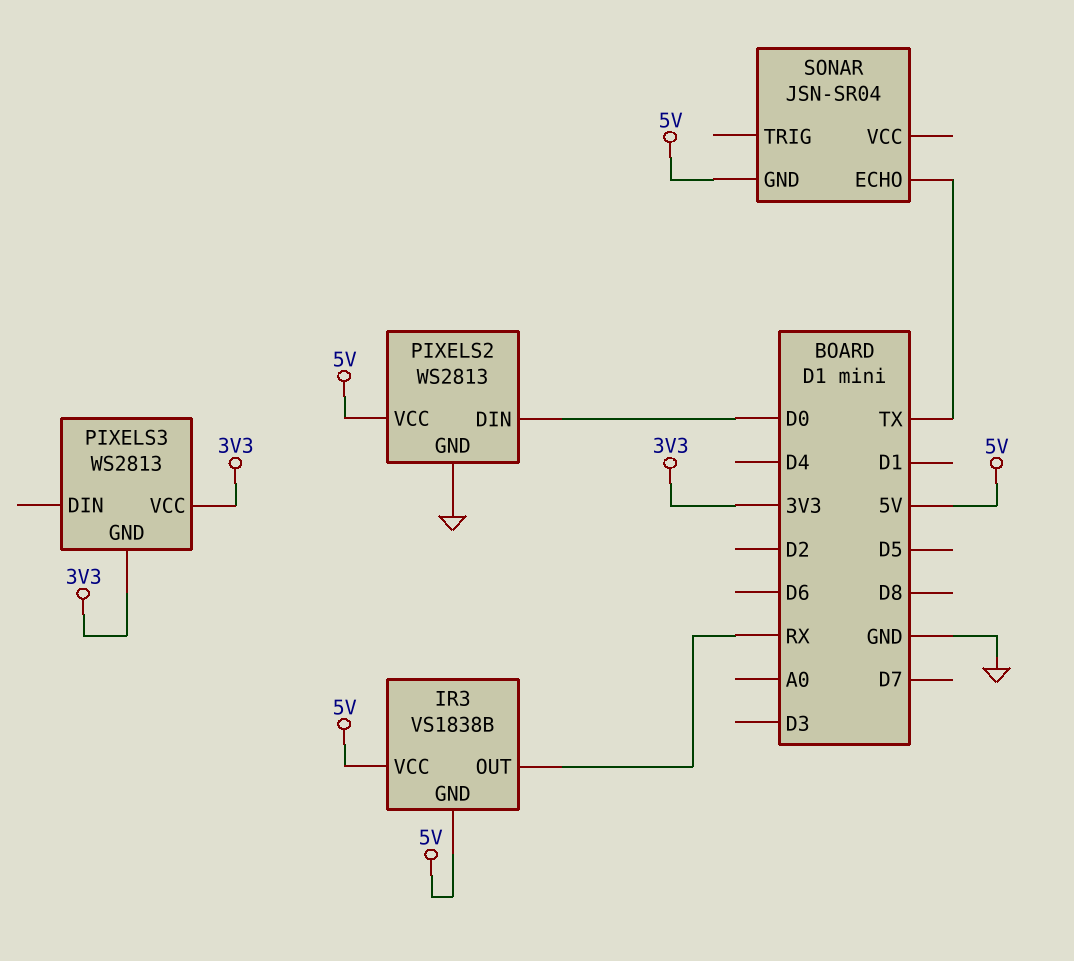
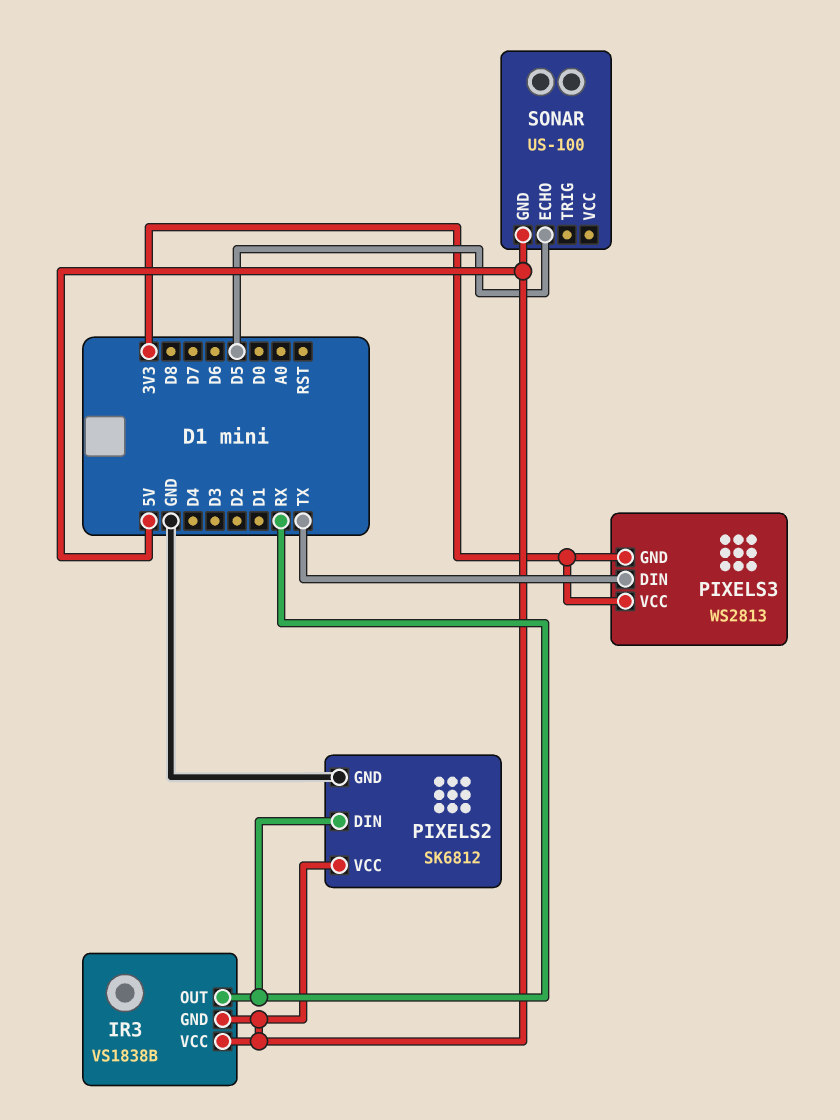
PIXELS2: WS2813 -> SK6812
PIXELS2 pin DIN: D0 -> RX
PIXELS3 pin DIN: none -> TX
SONAR: JSN-SR04 -> US-100
SONAR pin ECHO: TX -> D5

